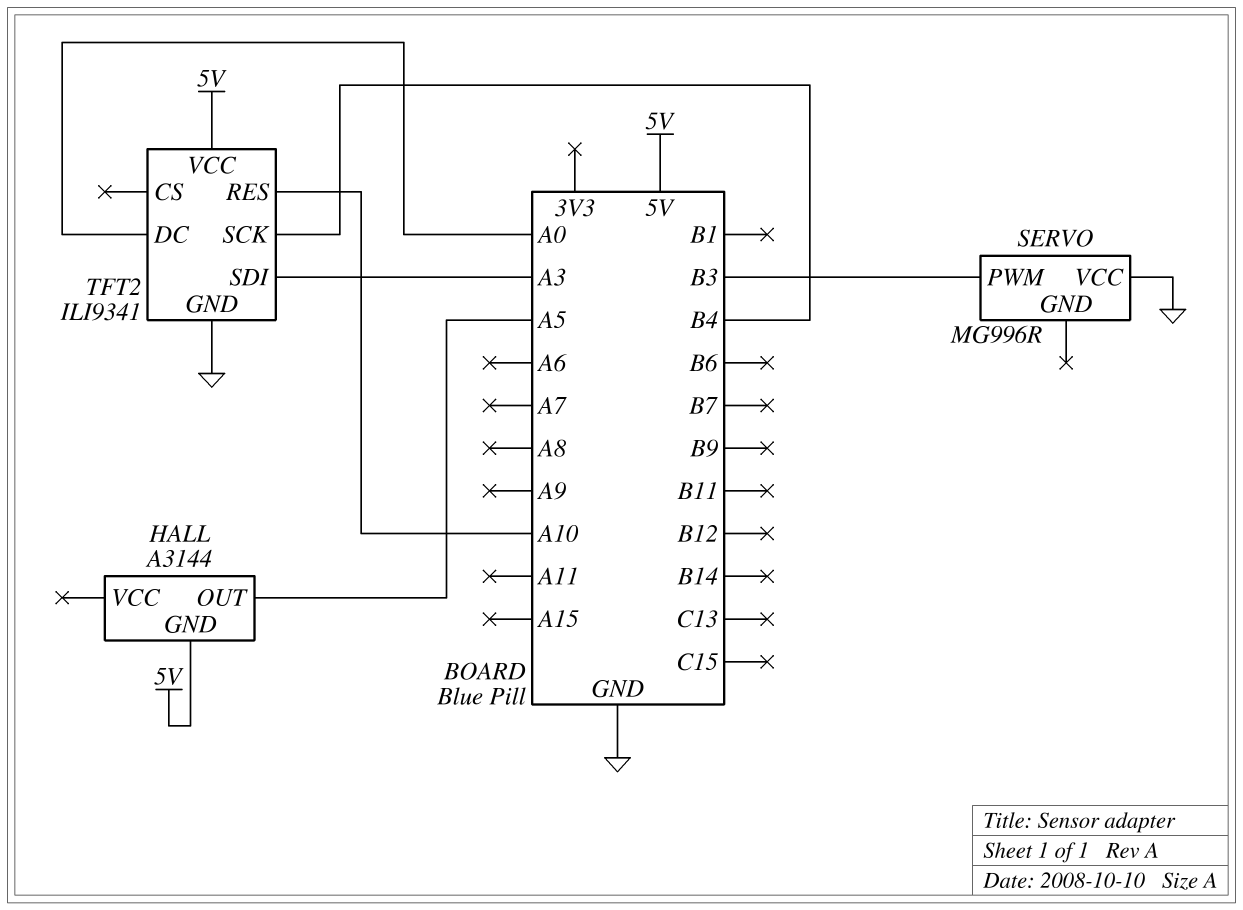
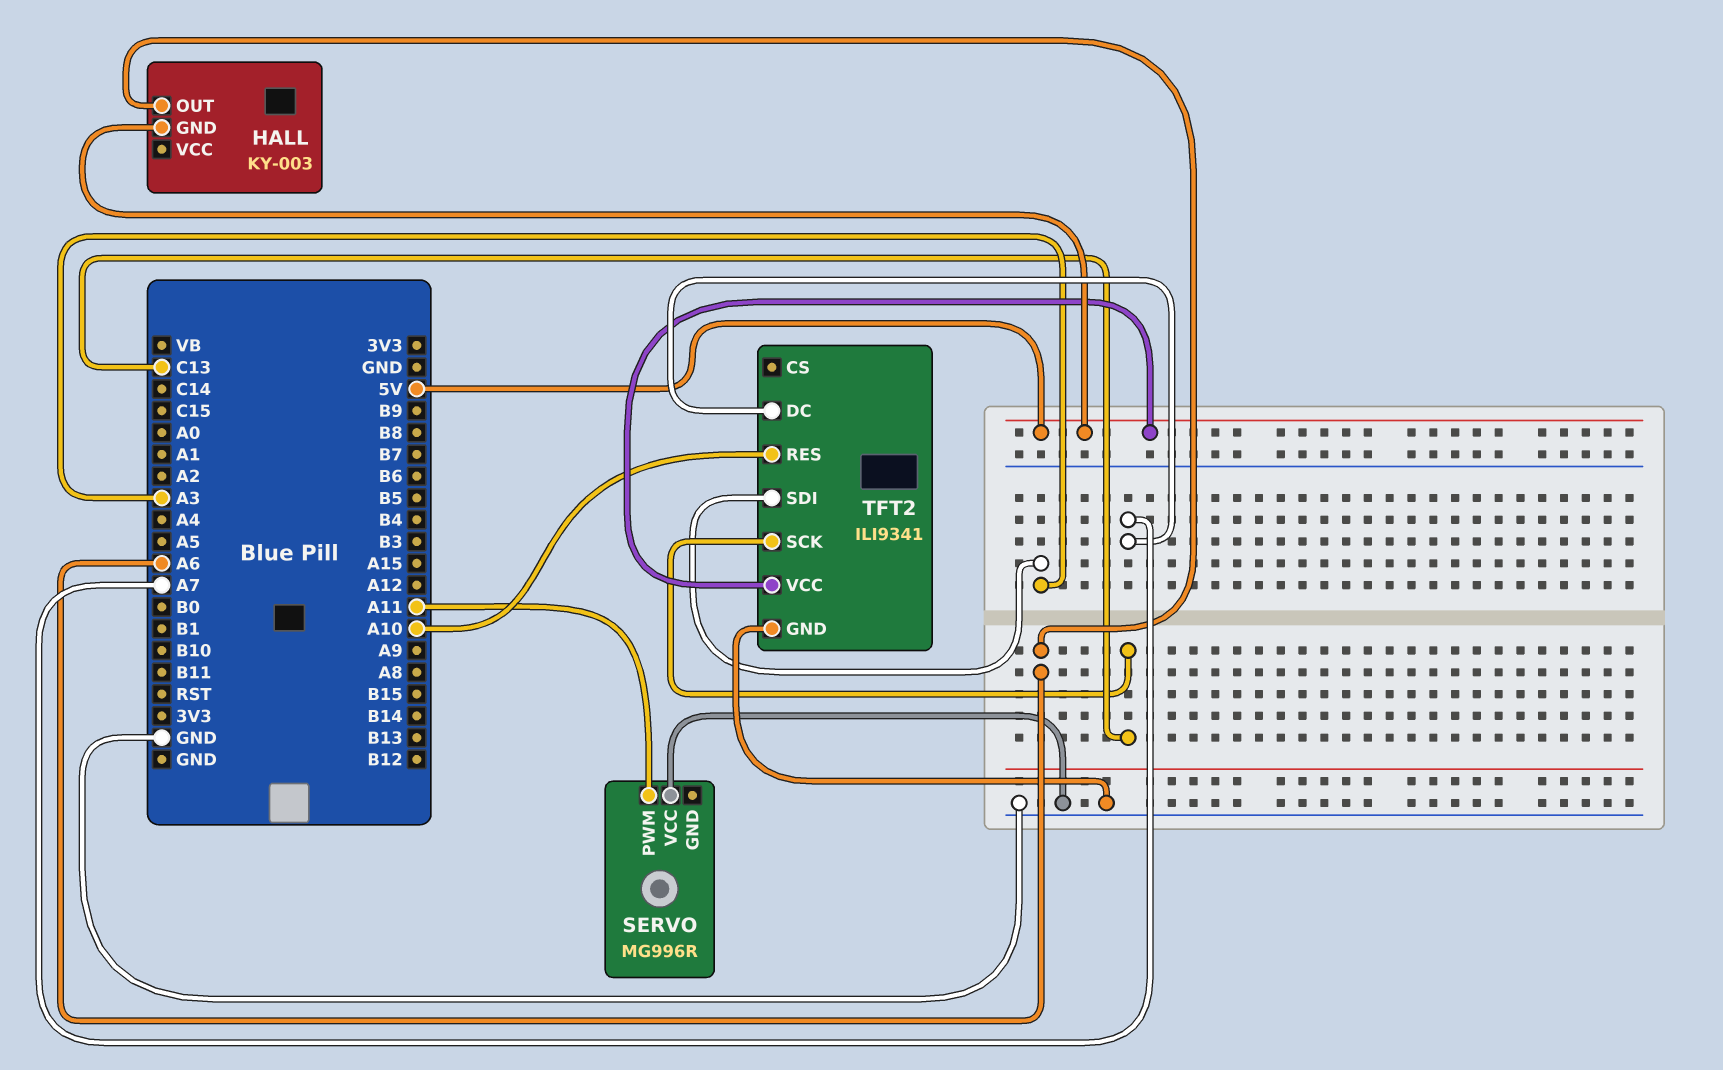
HALL: A3144 -> KY-003
HALL pin OUT: A5 -> A6
SERVO pin PWM: B3 -> A11
TFT2 pin DC: A0 -> A7
TFT2 pin SCK: B4 -> C13

